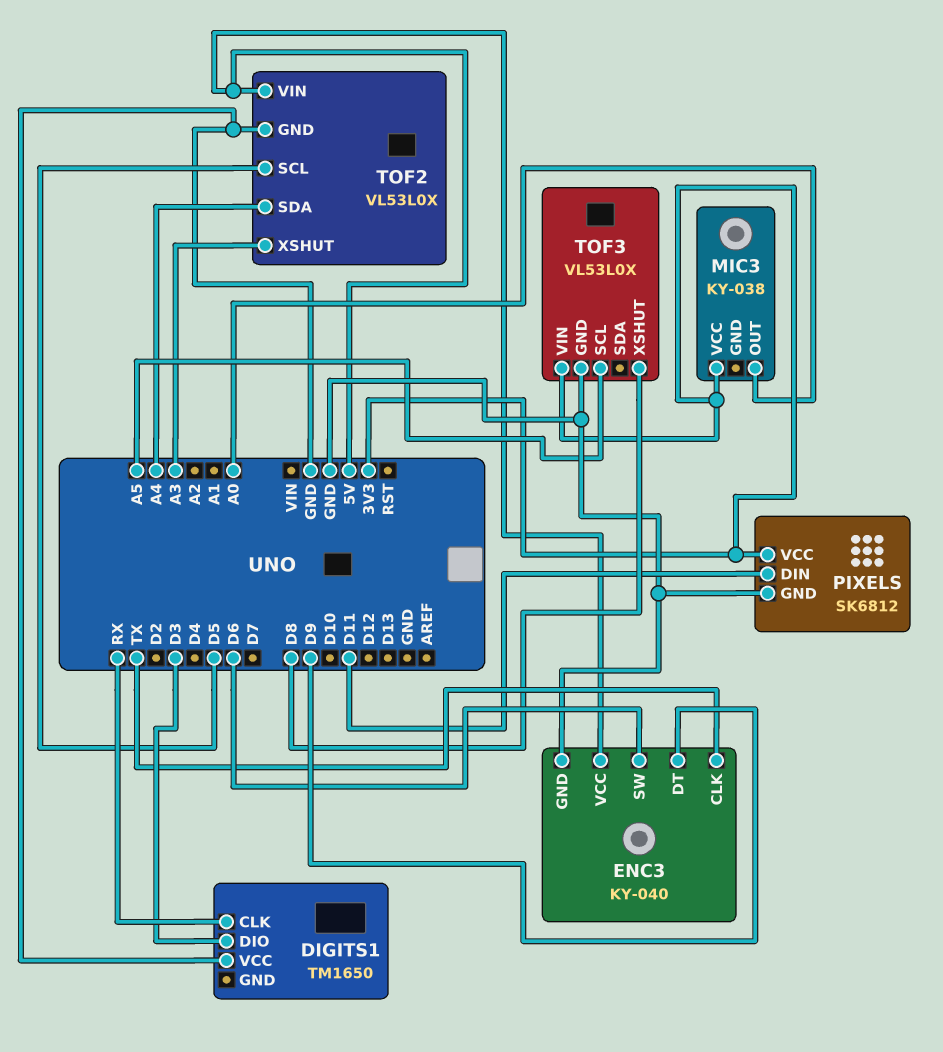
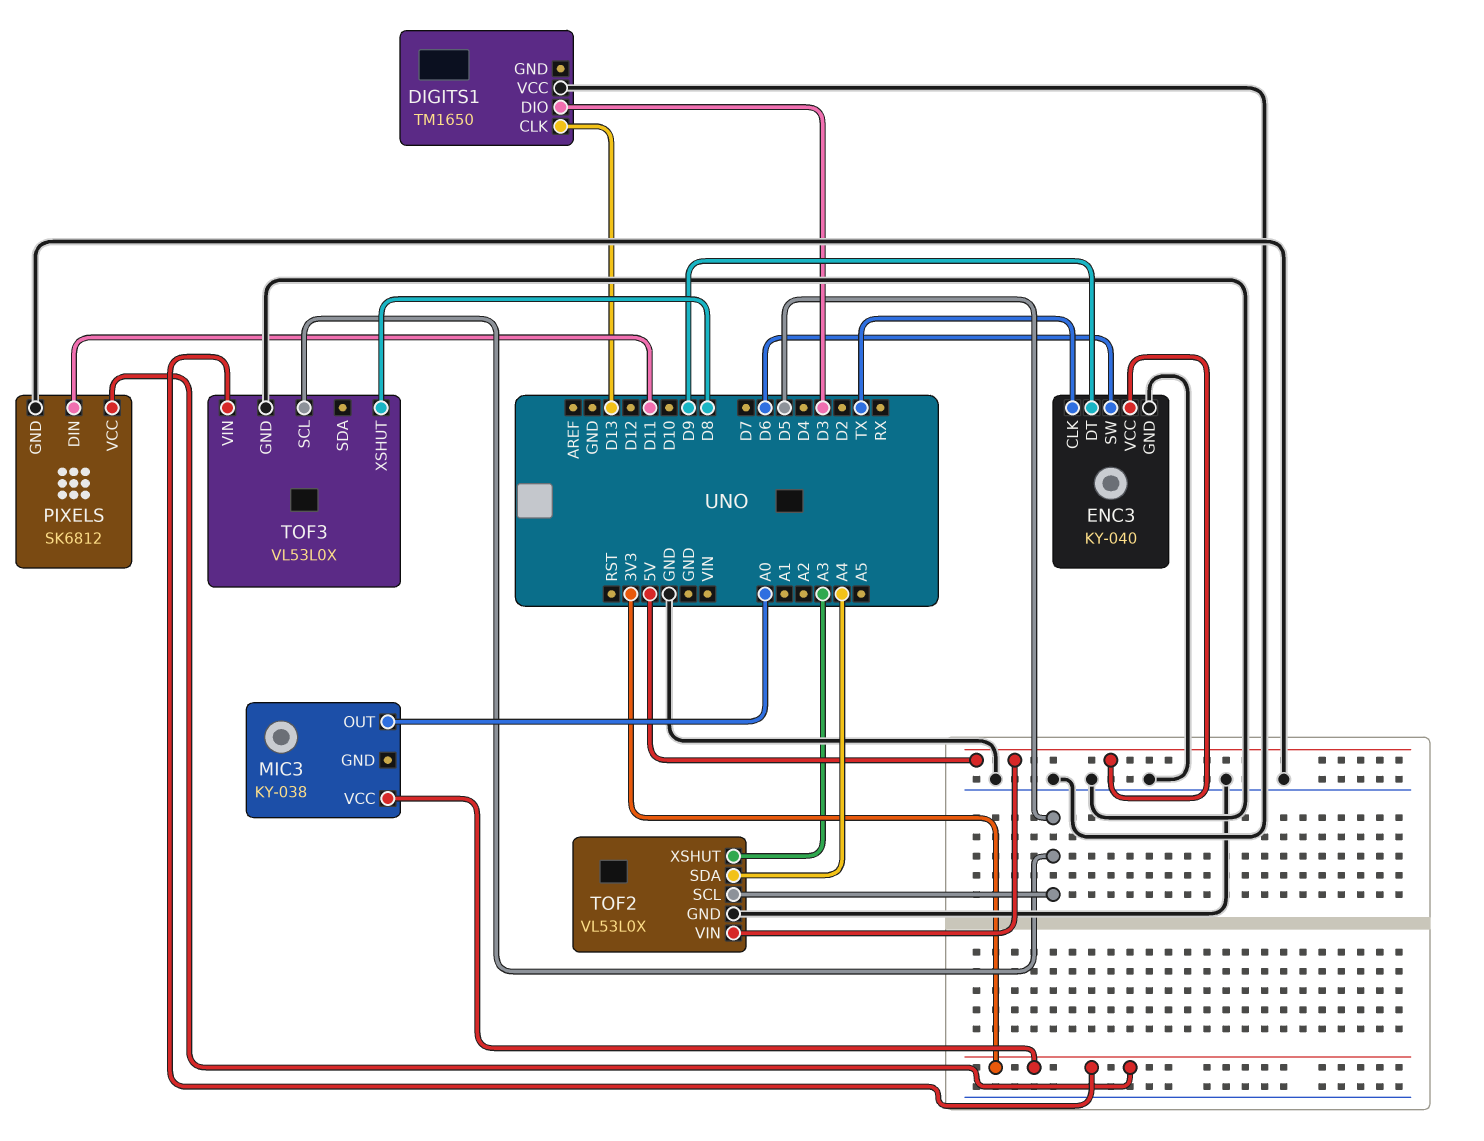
DIGITS1 pin CLK: RX -> D13
TOF3 pin SCL: A5 -> D5

